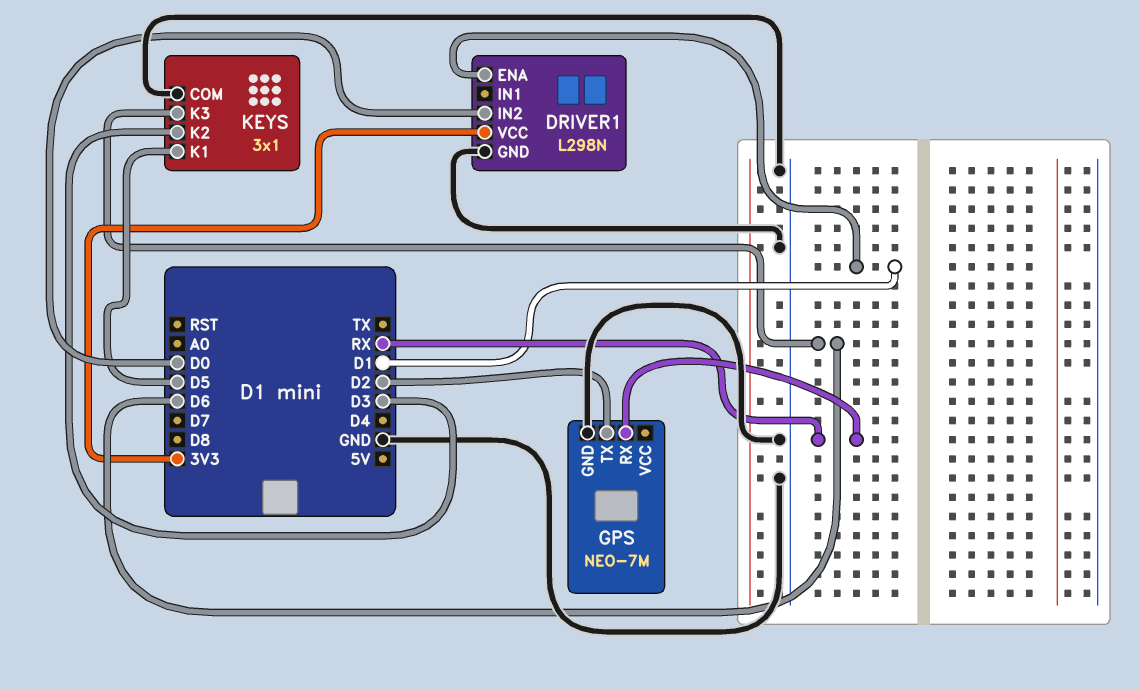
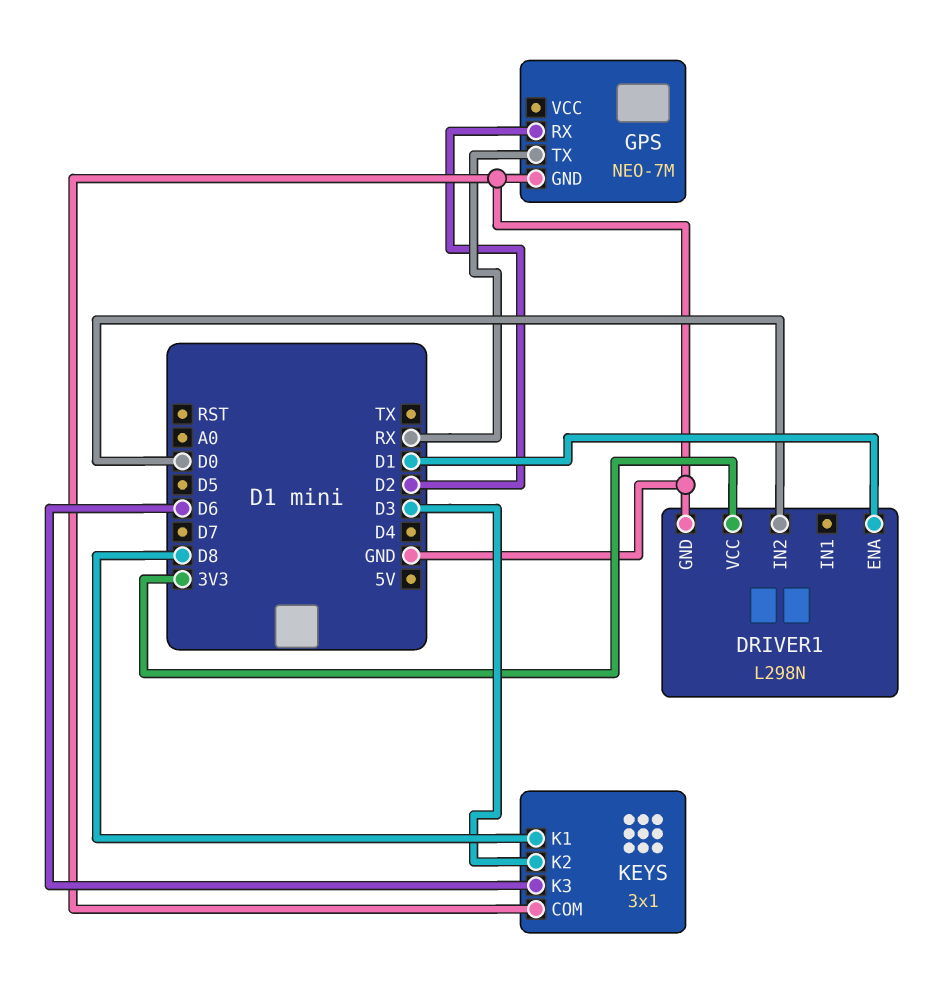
GPS pin RX: RX -> D2
GPS pin TX: D2 -> RX
KEYS pin K1: D5 -> D8

